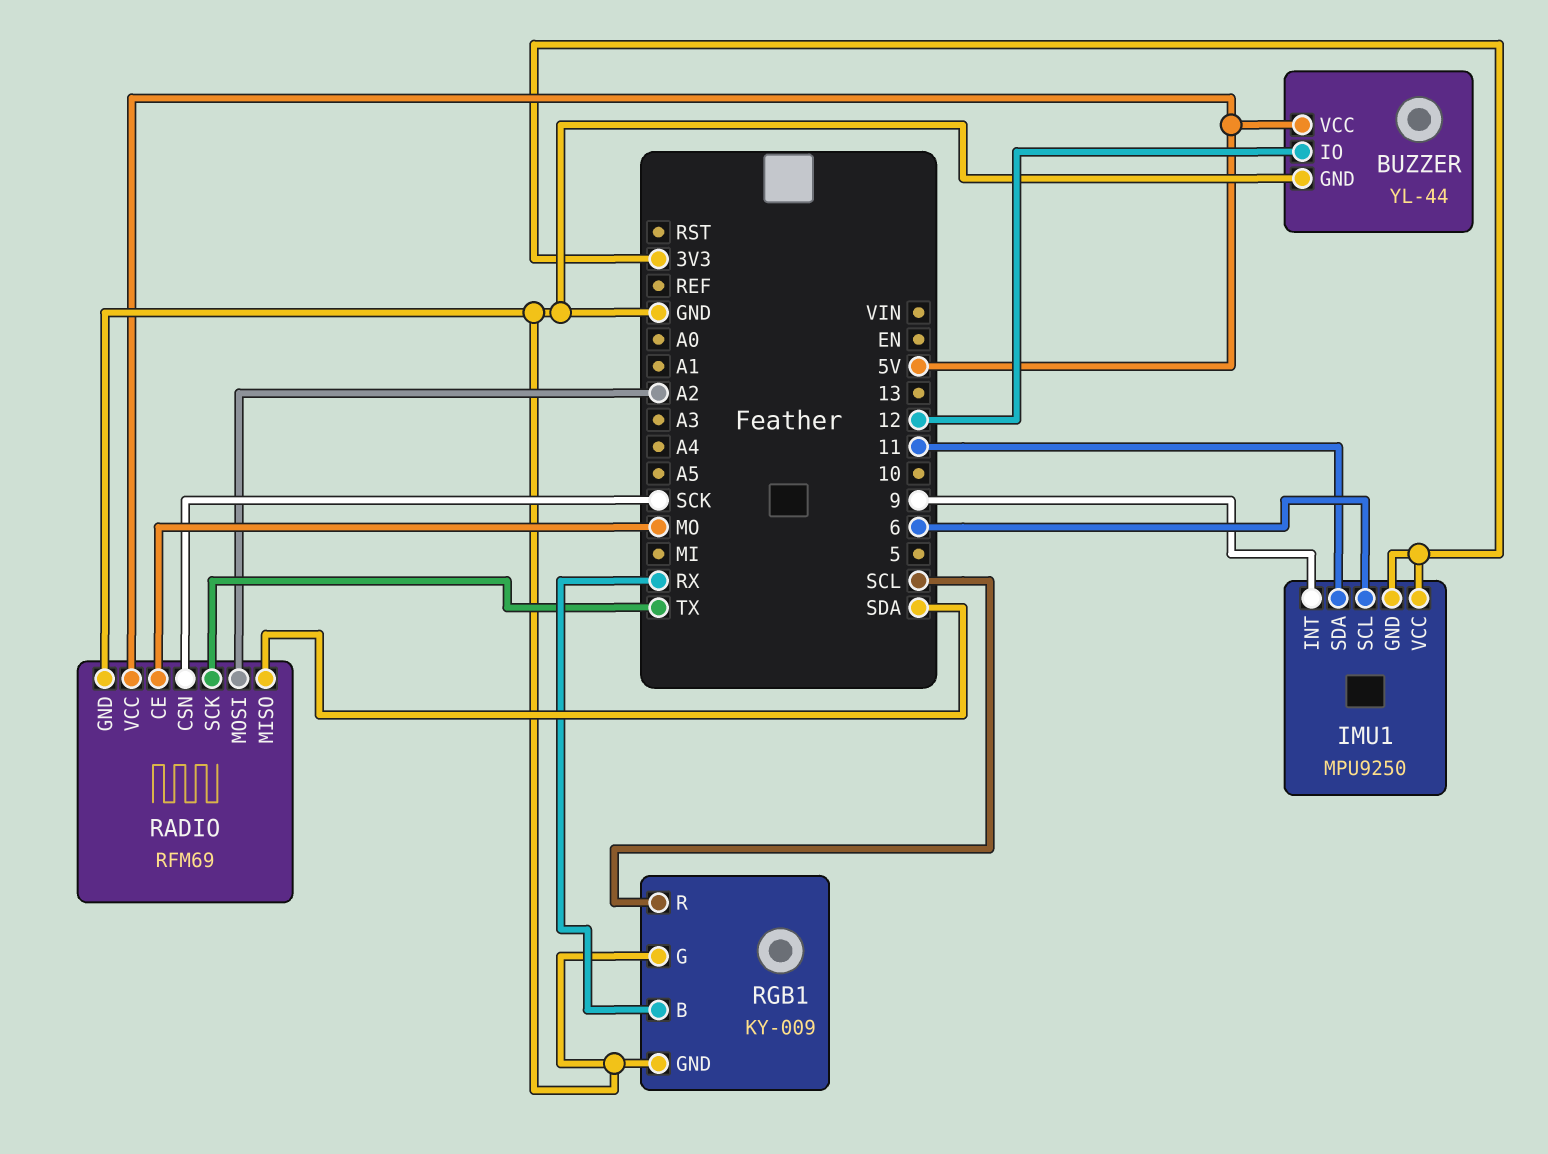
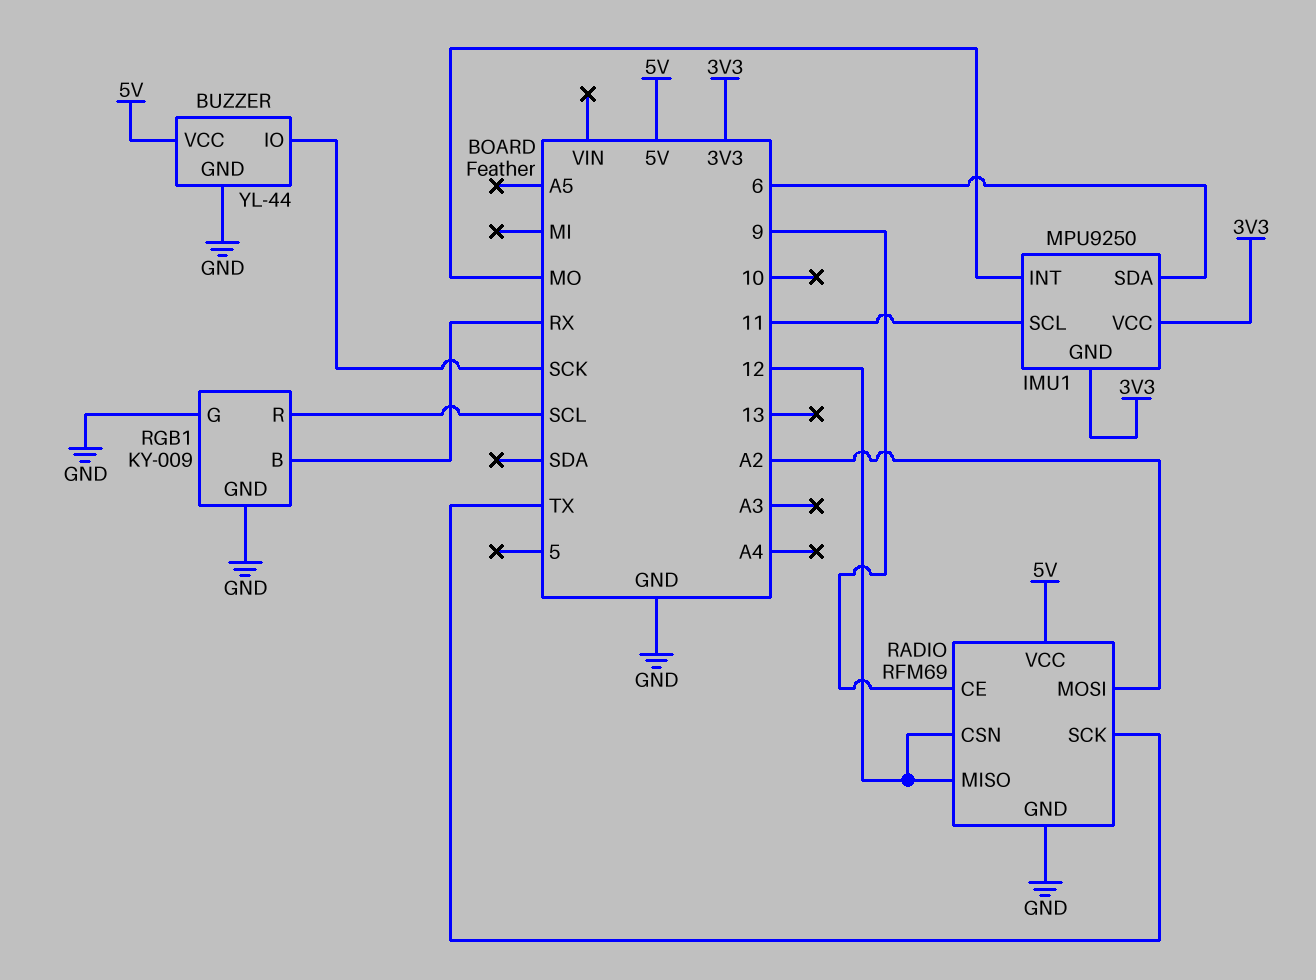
BUZZER pin IO: 12 -> SCK
IMU1 pin INT: 9 -> MO
IMU1 pin SCL: 6 -> 11
IMU1 pin SDA: 11 -> 6
RADIO pin CE: MO -> 9
RADIO pin CSN: SCK -> 12
RADIO pin MISO: SDA -> 12

